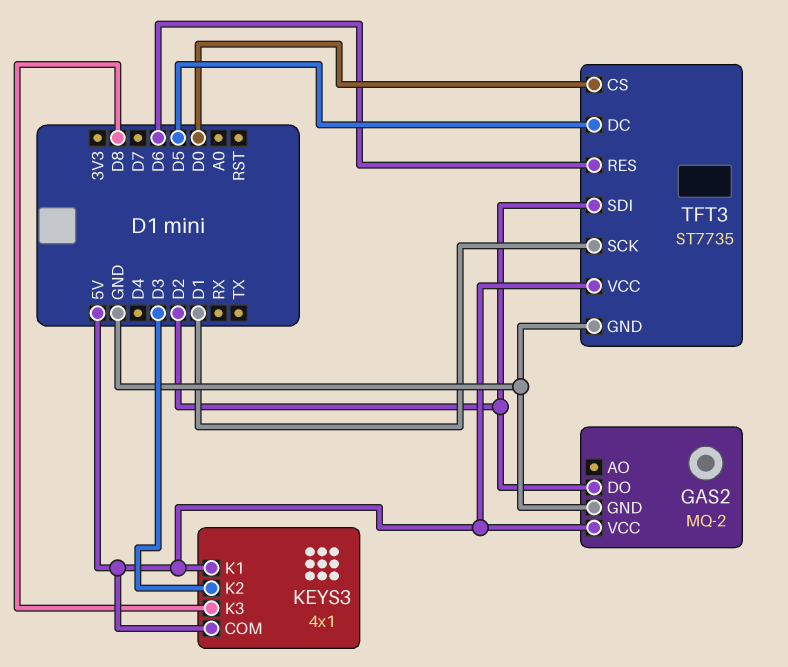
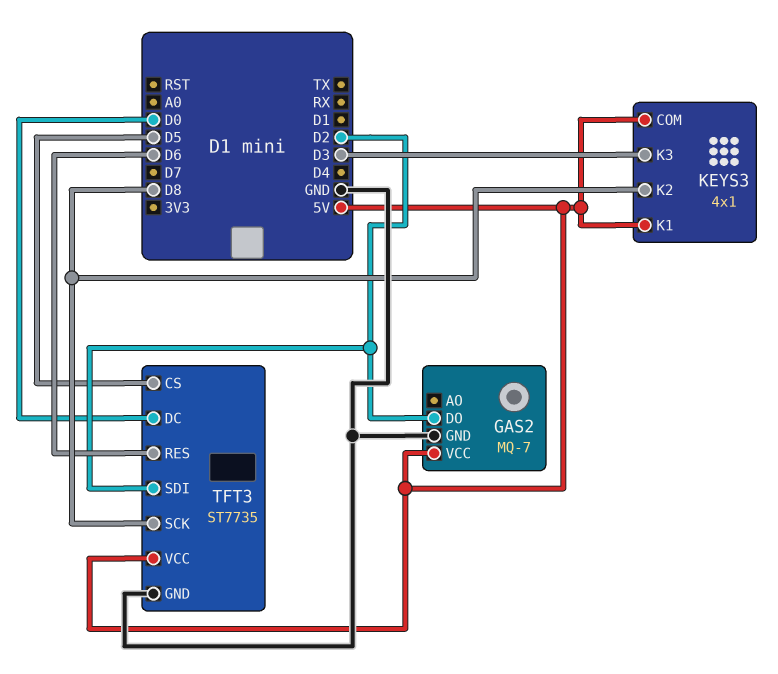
GAS2: MQ-2 -> MQ-7
KEYS3 pin K2: D3 -> D8
KEYS3 pin K3: D8 -> D3
TFT3 pin CS: D0 -> D5
TFT3 pin DC: D5 -> D0
TFT3 pin SCK: D1 -> D8

